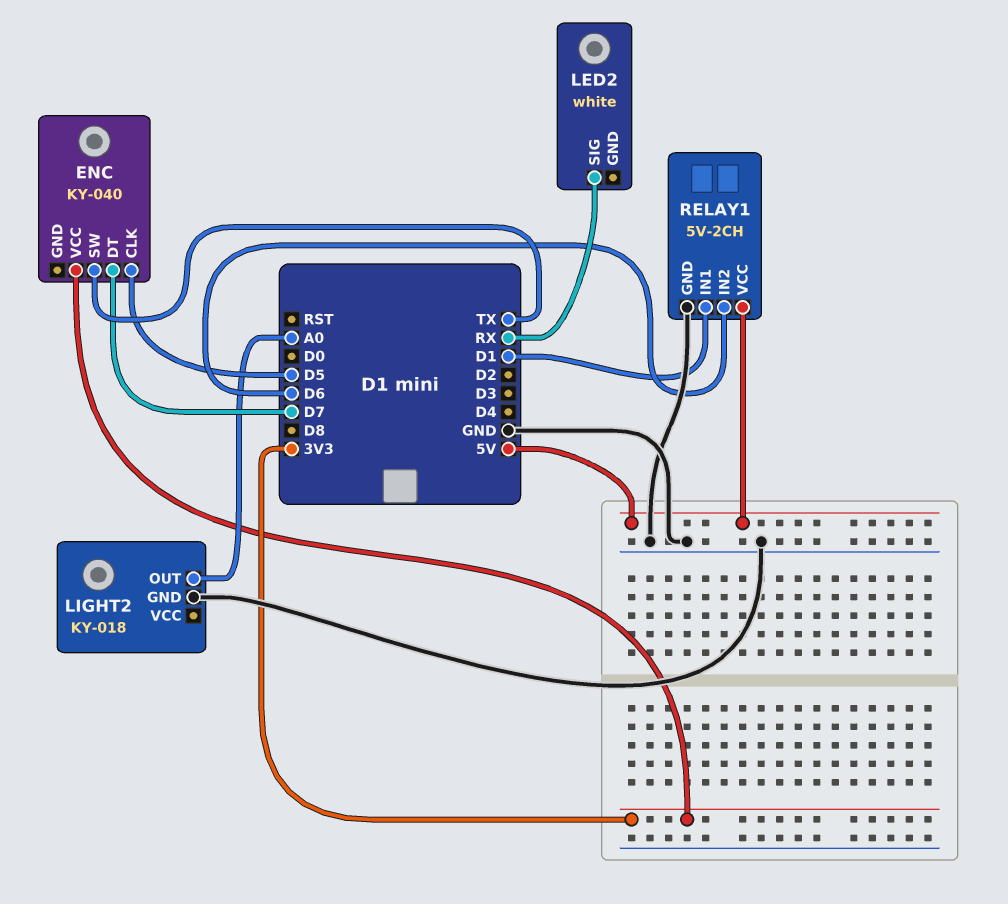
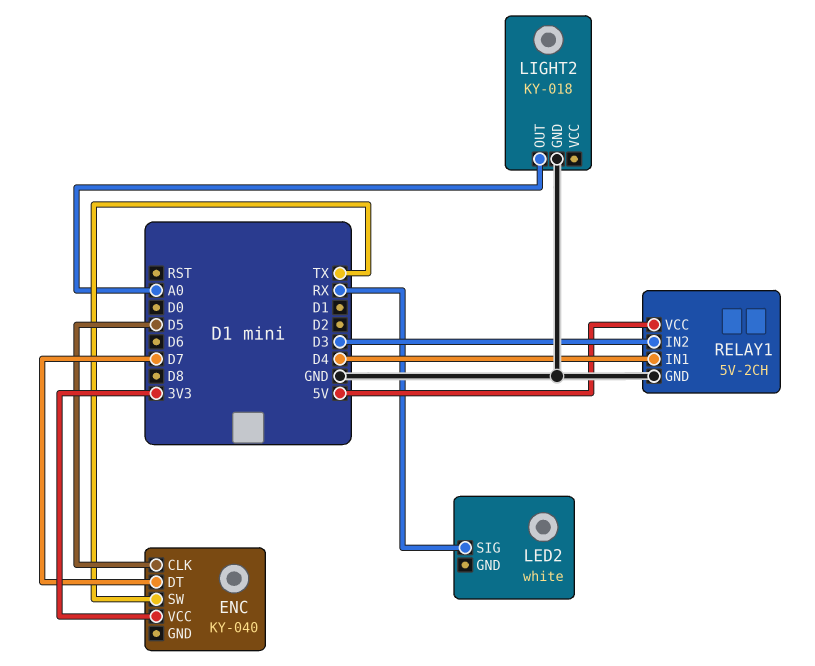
RELAY1 pin IN1: D1 -> D4
RELAY1 pin IN2: D6 -> D3

